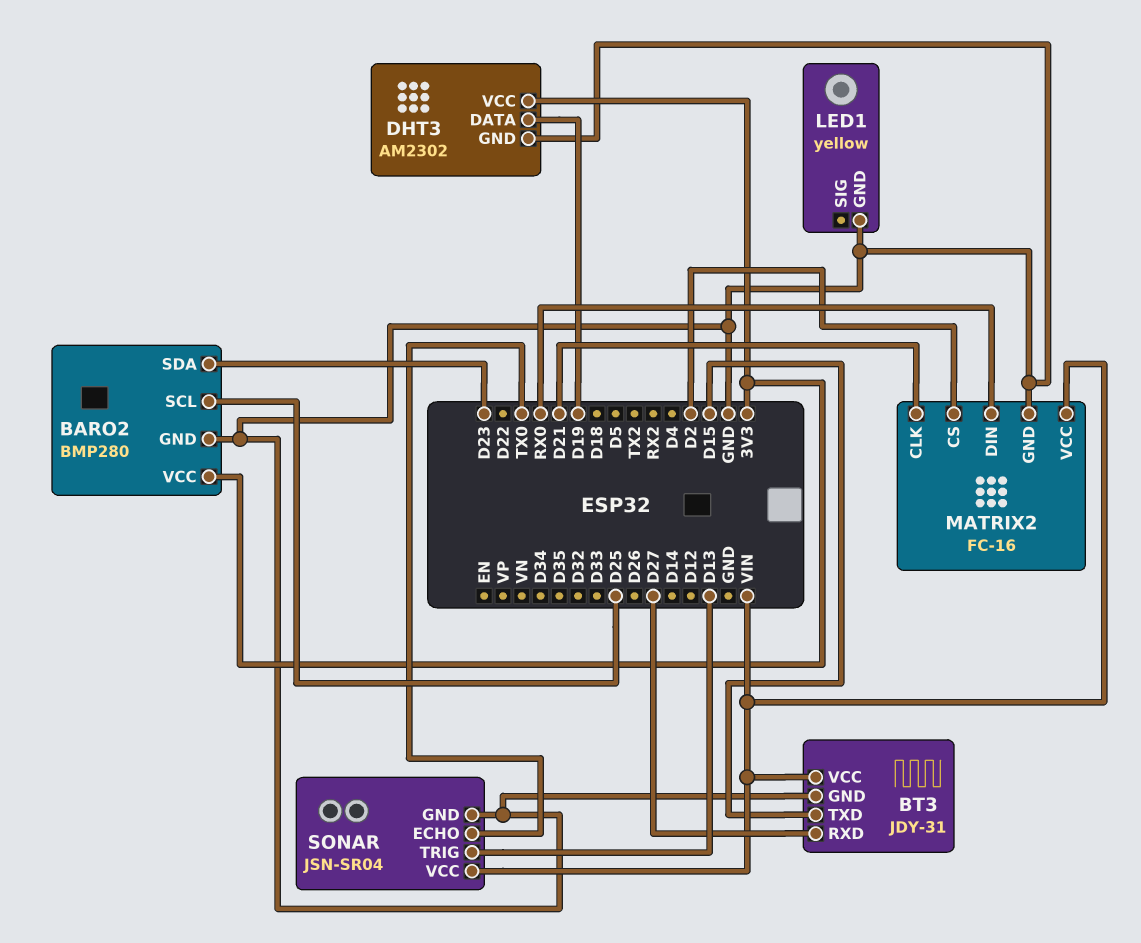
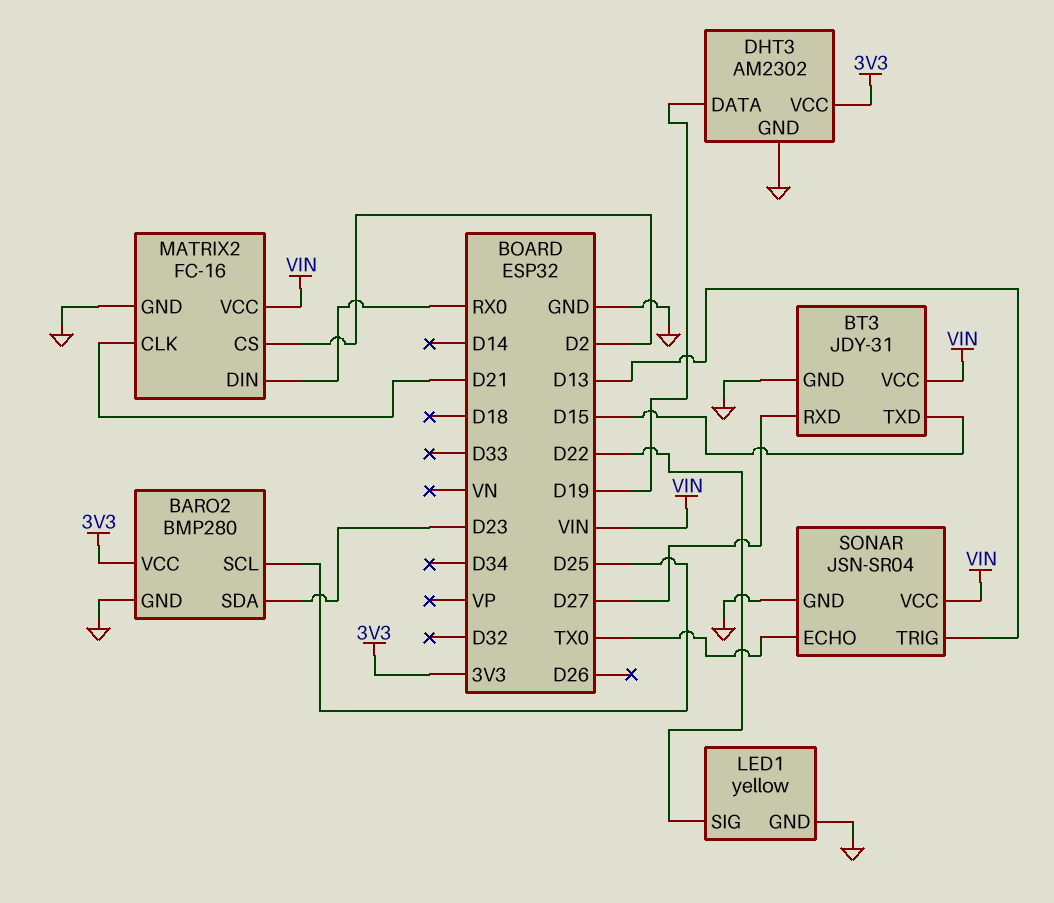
LED1 pin SIG: none -> D22

